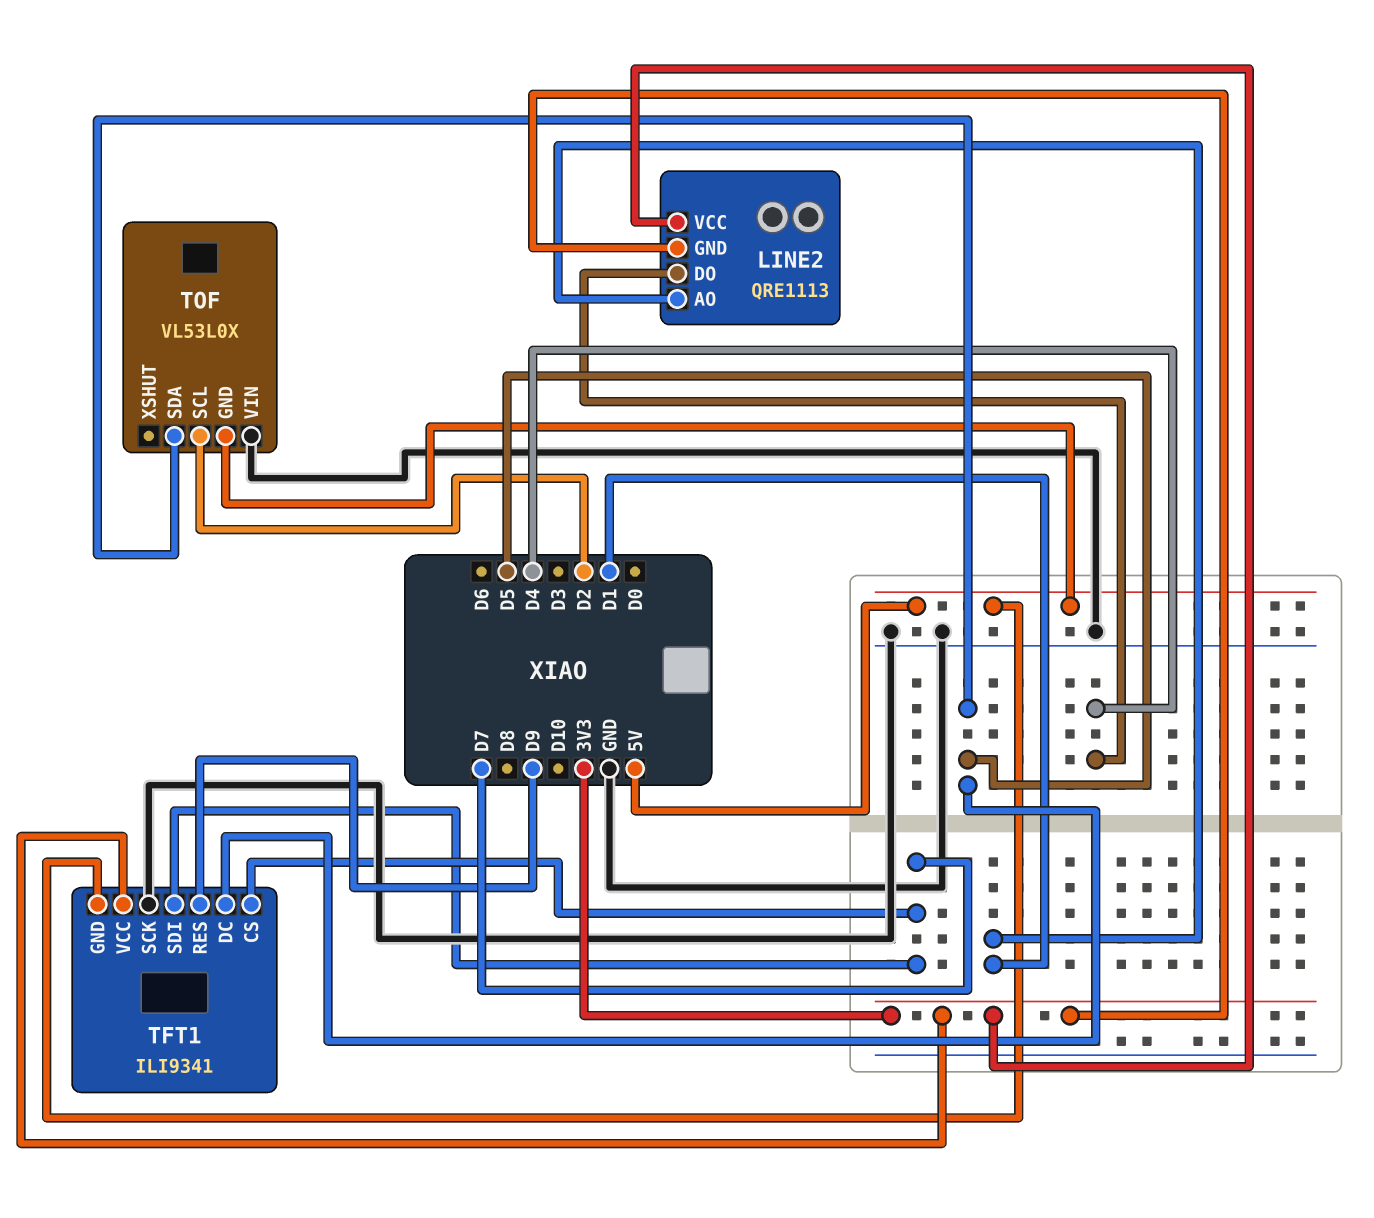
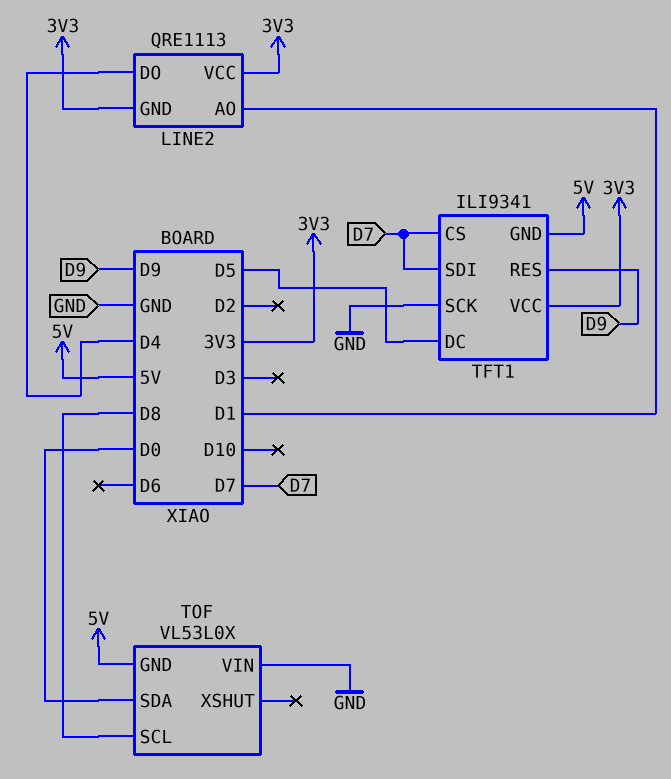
TOF pin SCL: D2 -> D8
TOF pin SDA: D5 -> D0

